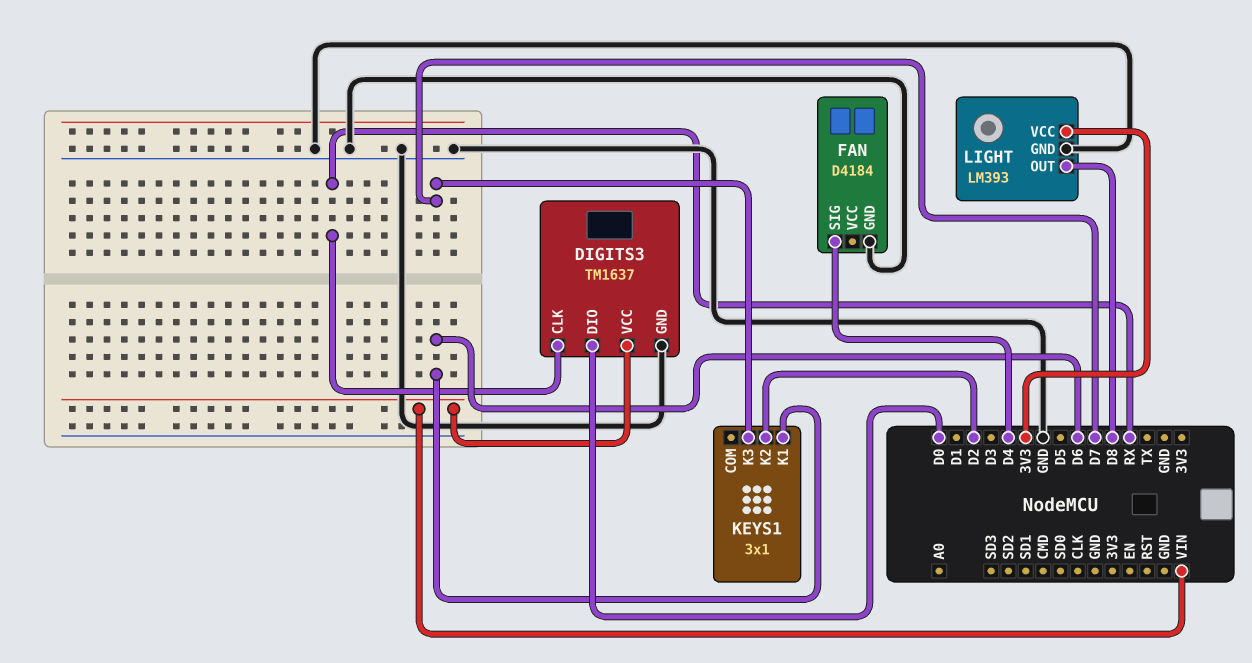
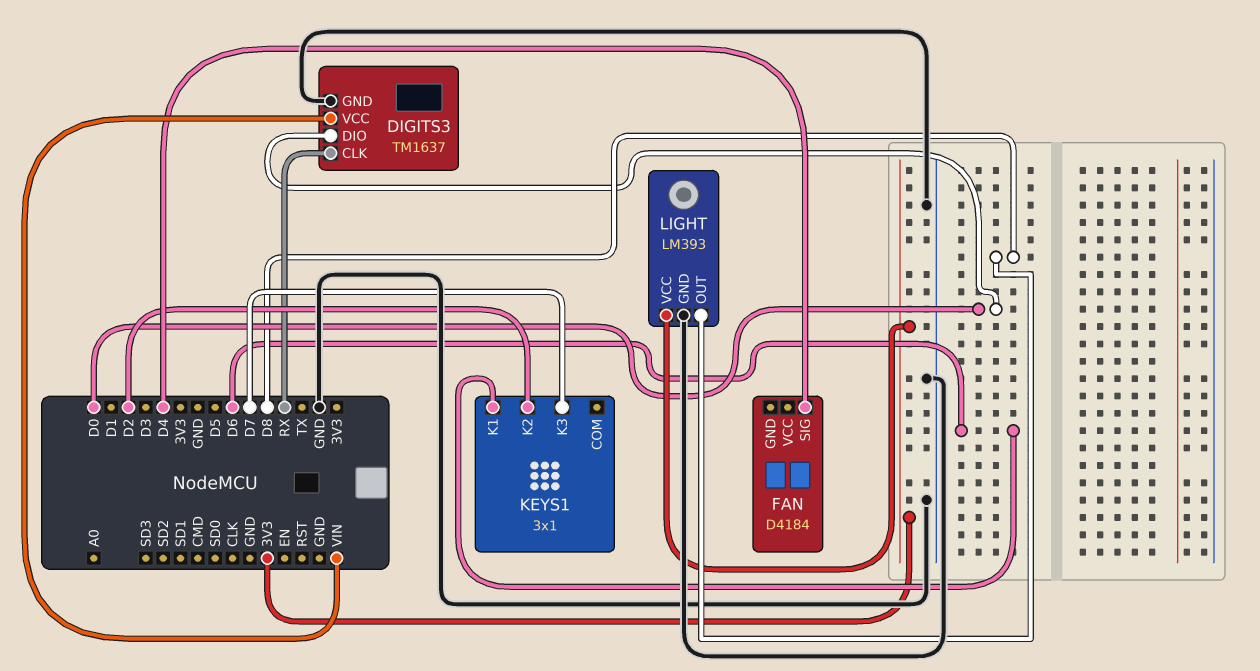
FAN pin GND: GND -> none

